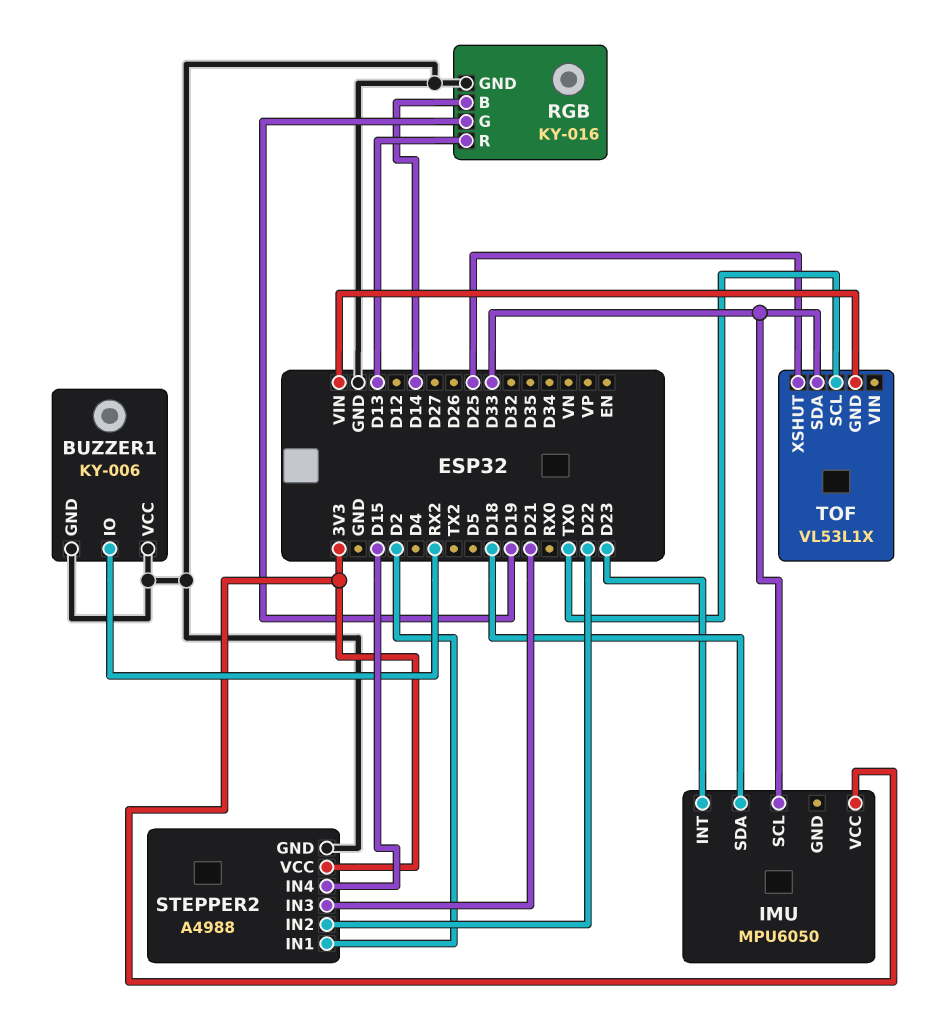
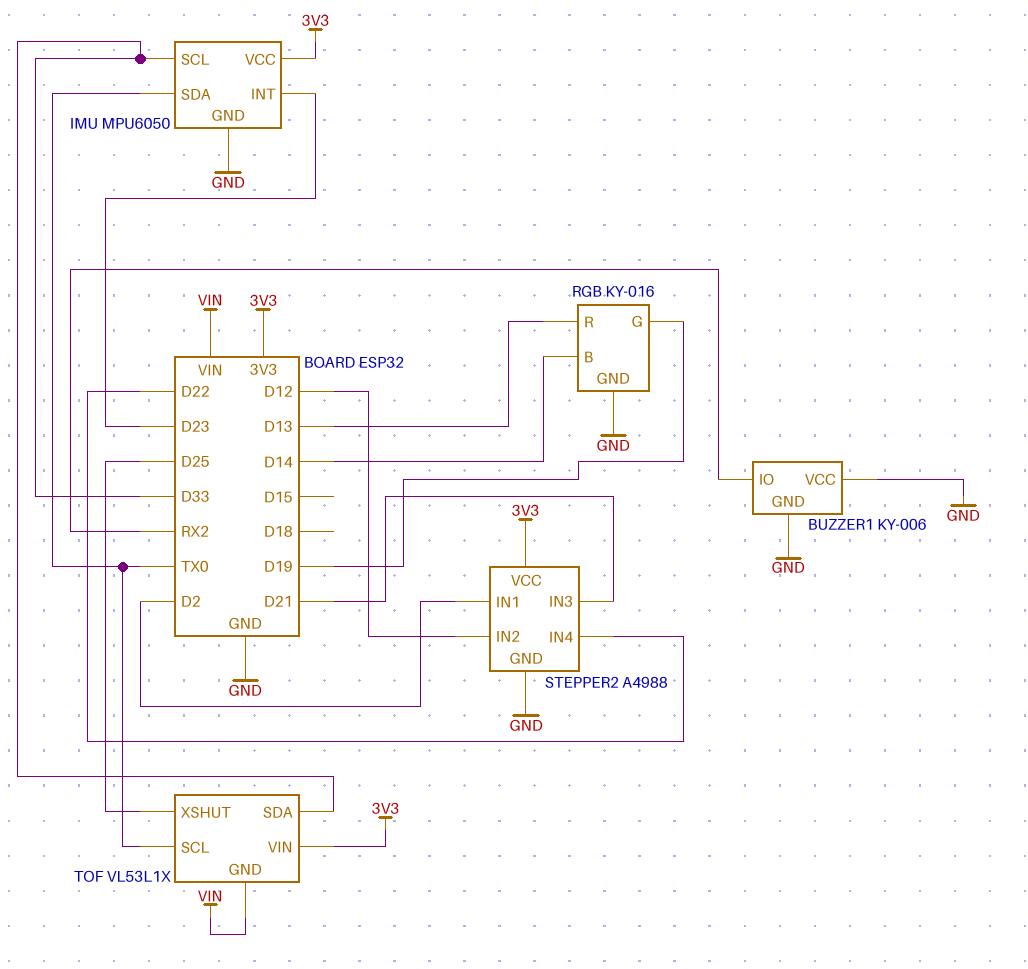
IMU pin GND: none -> GND
IMU pin SDA: D18 -> TX0
STEPPER2 pin IN2: D22 -> D12
STEPPER2 pin IN4: D15 -> D22
TOF pin VIN: none -> 3V3

